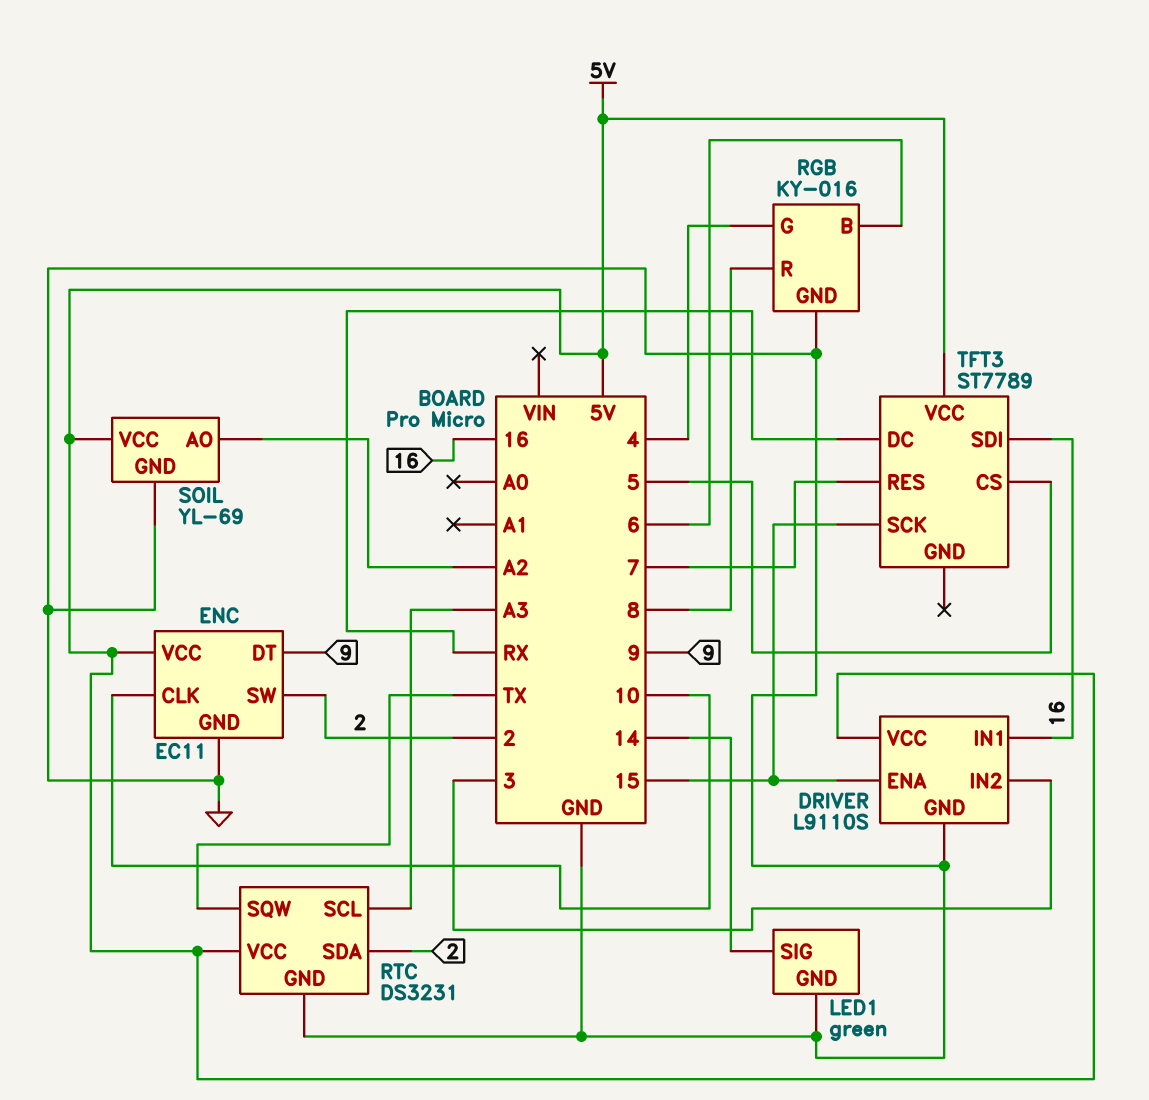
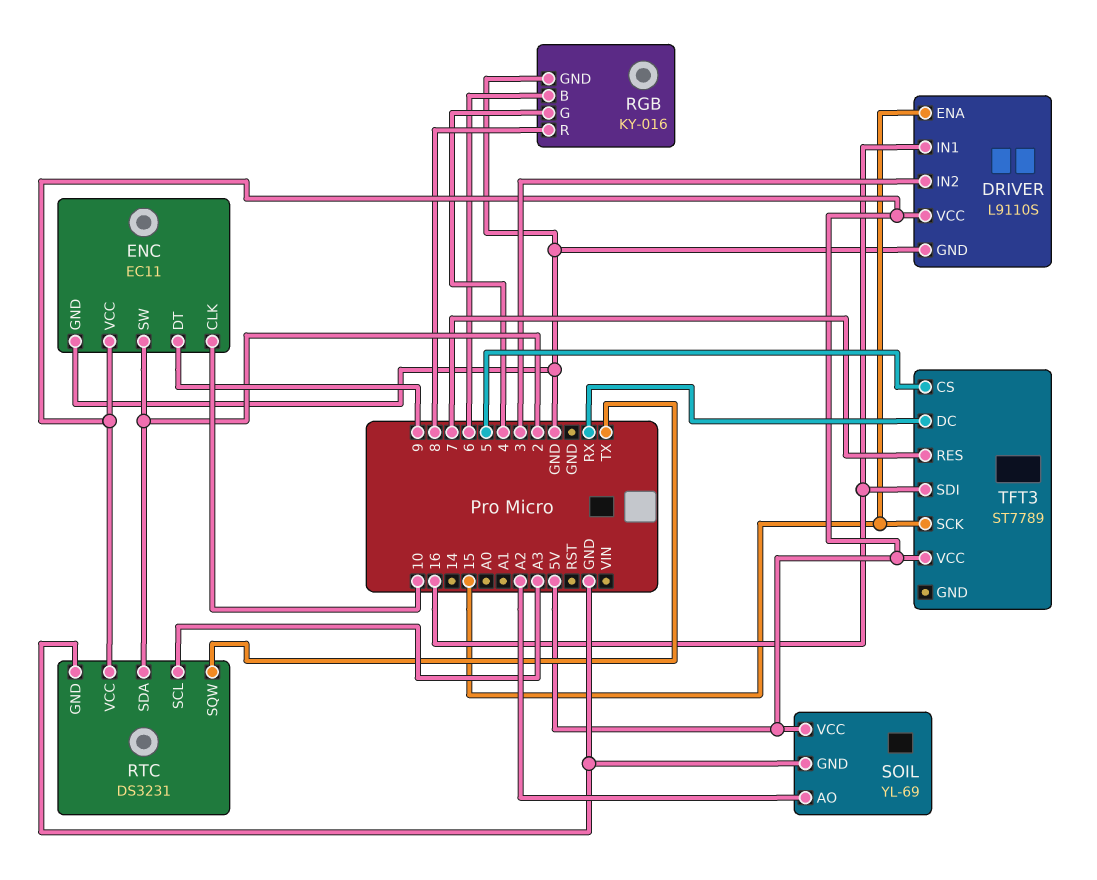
LED1: green -> none
LED1 pin GND: GND -> none
LED1 pin SIG: 14 -> none

